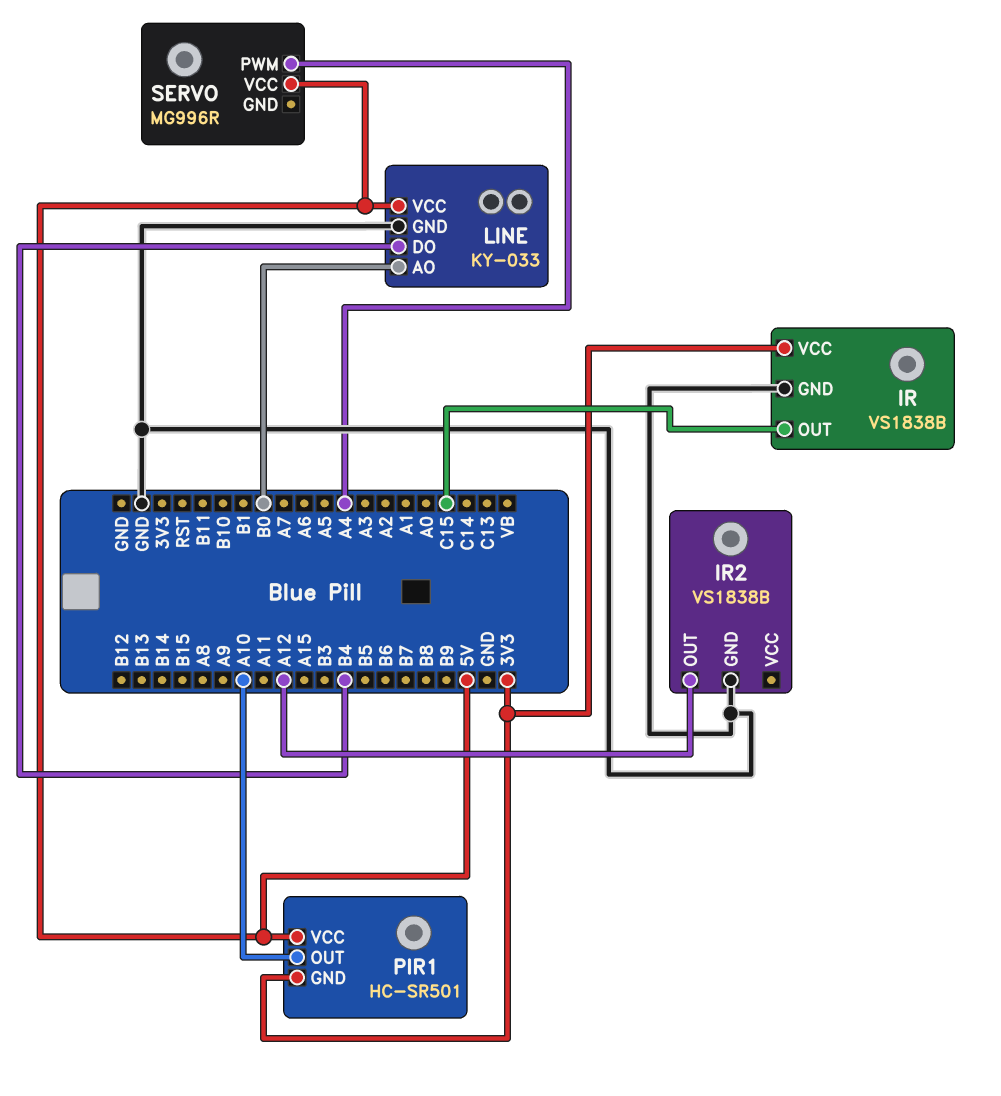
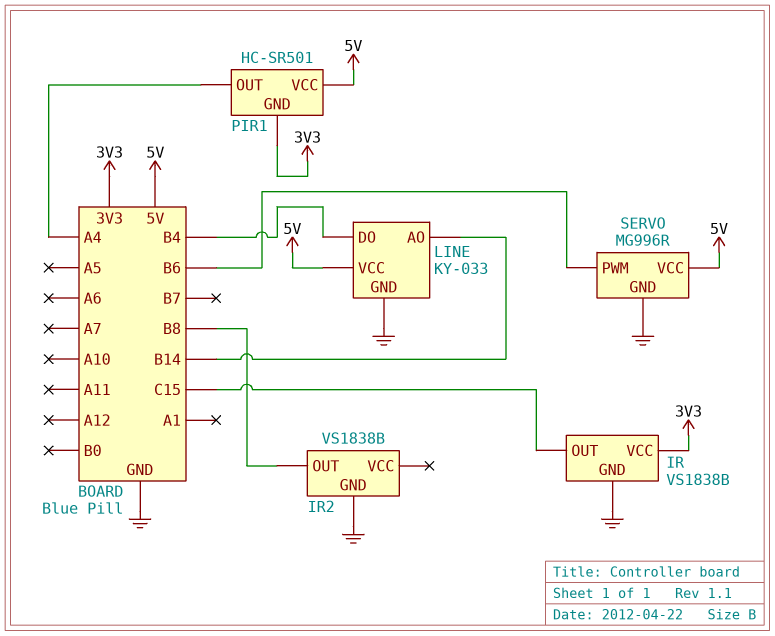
IR2 pin OUT: A12 -> B8
LINE pin AO: B0 -> B14
PIR1 pin OUT: A10 -> A4
SERVO pin GND: none -> GND
SERVO pin PWM: A4 -> B6

